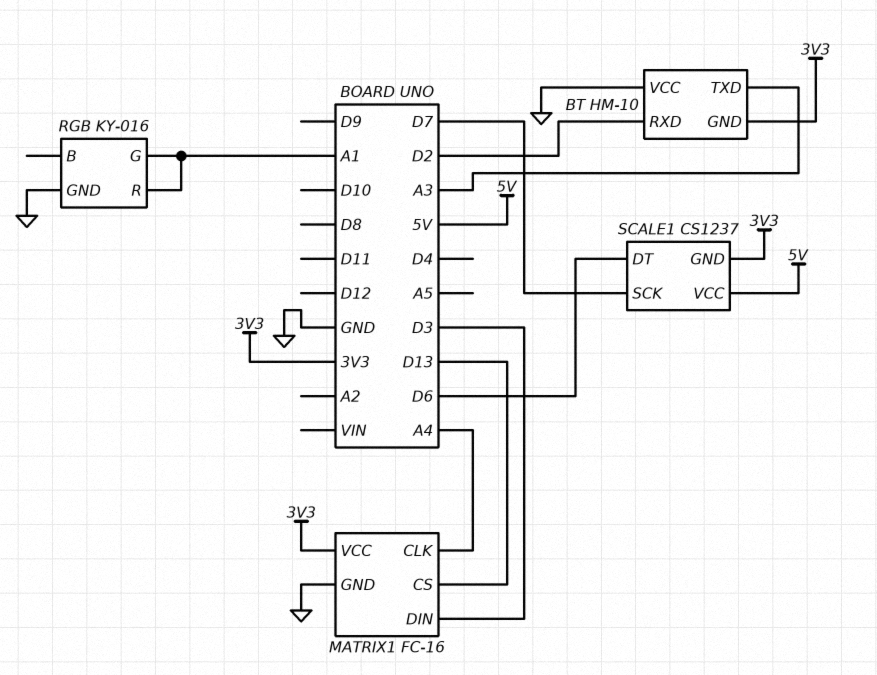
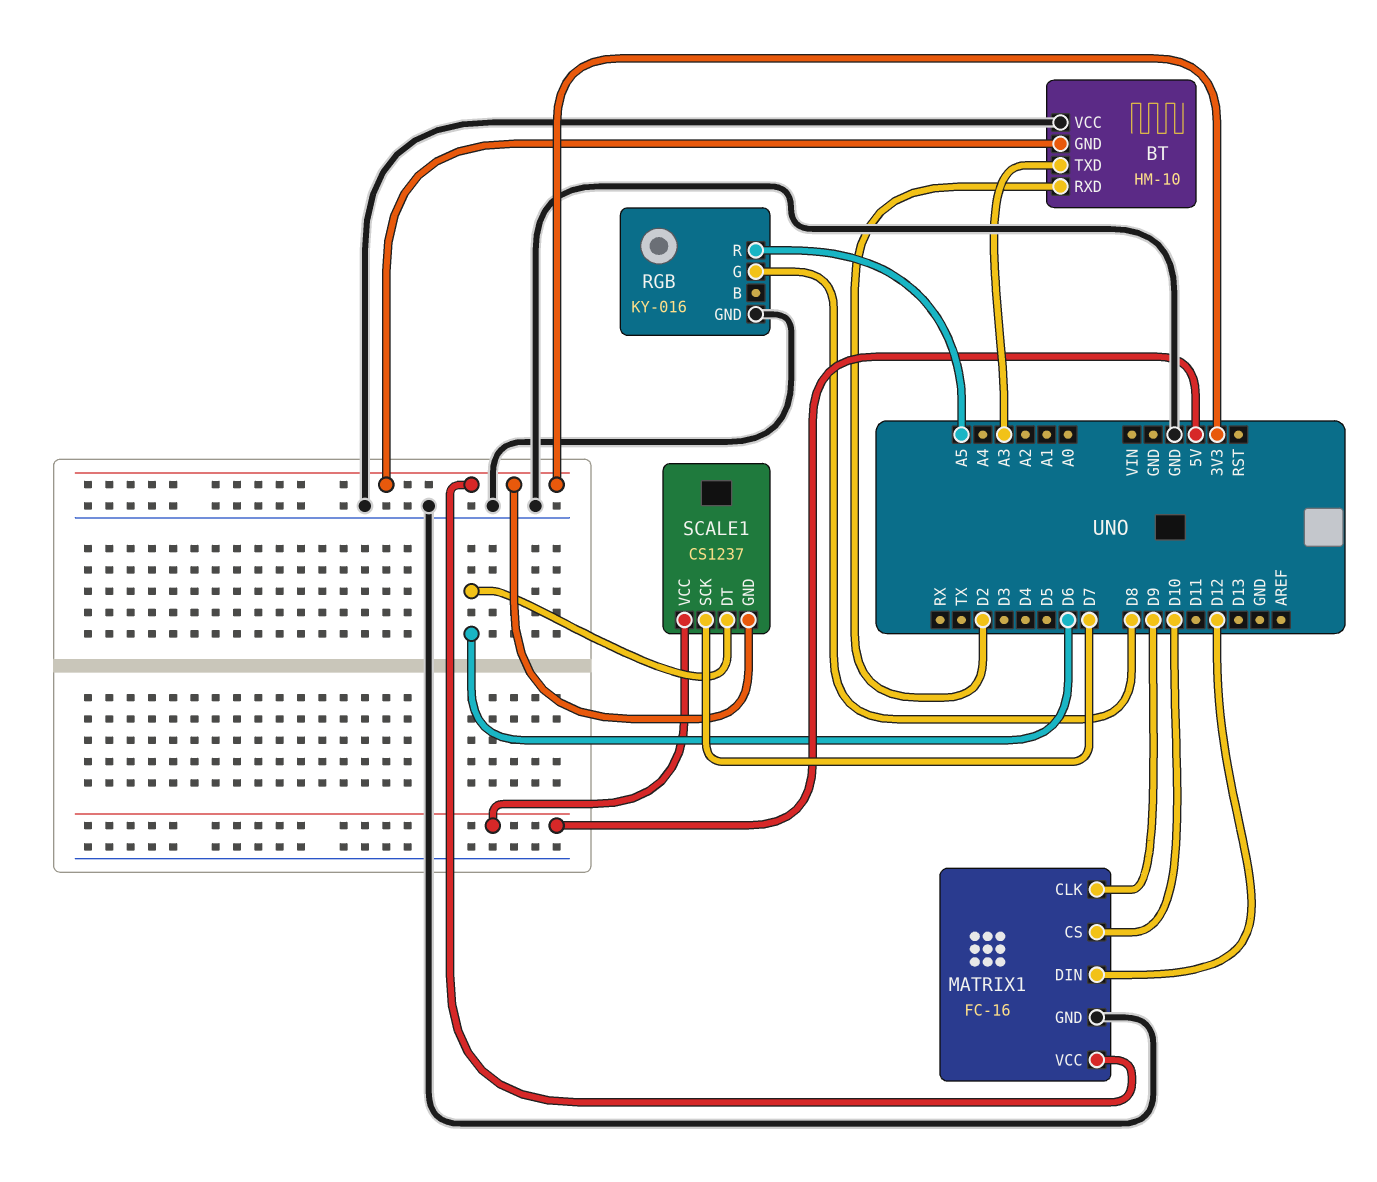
MATRIX1 pin CLK: A4 -> D9
MATRIX1 pin CS: D13 -> D10
MATRIX1 pin DIN: D3 -> D12
RGB pin G: A1 -> D8
RGB pin R: A1 -> A5

